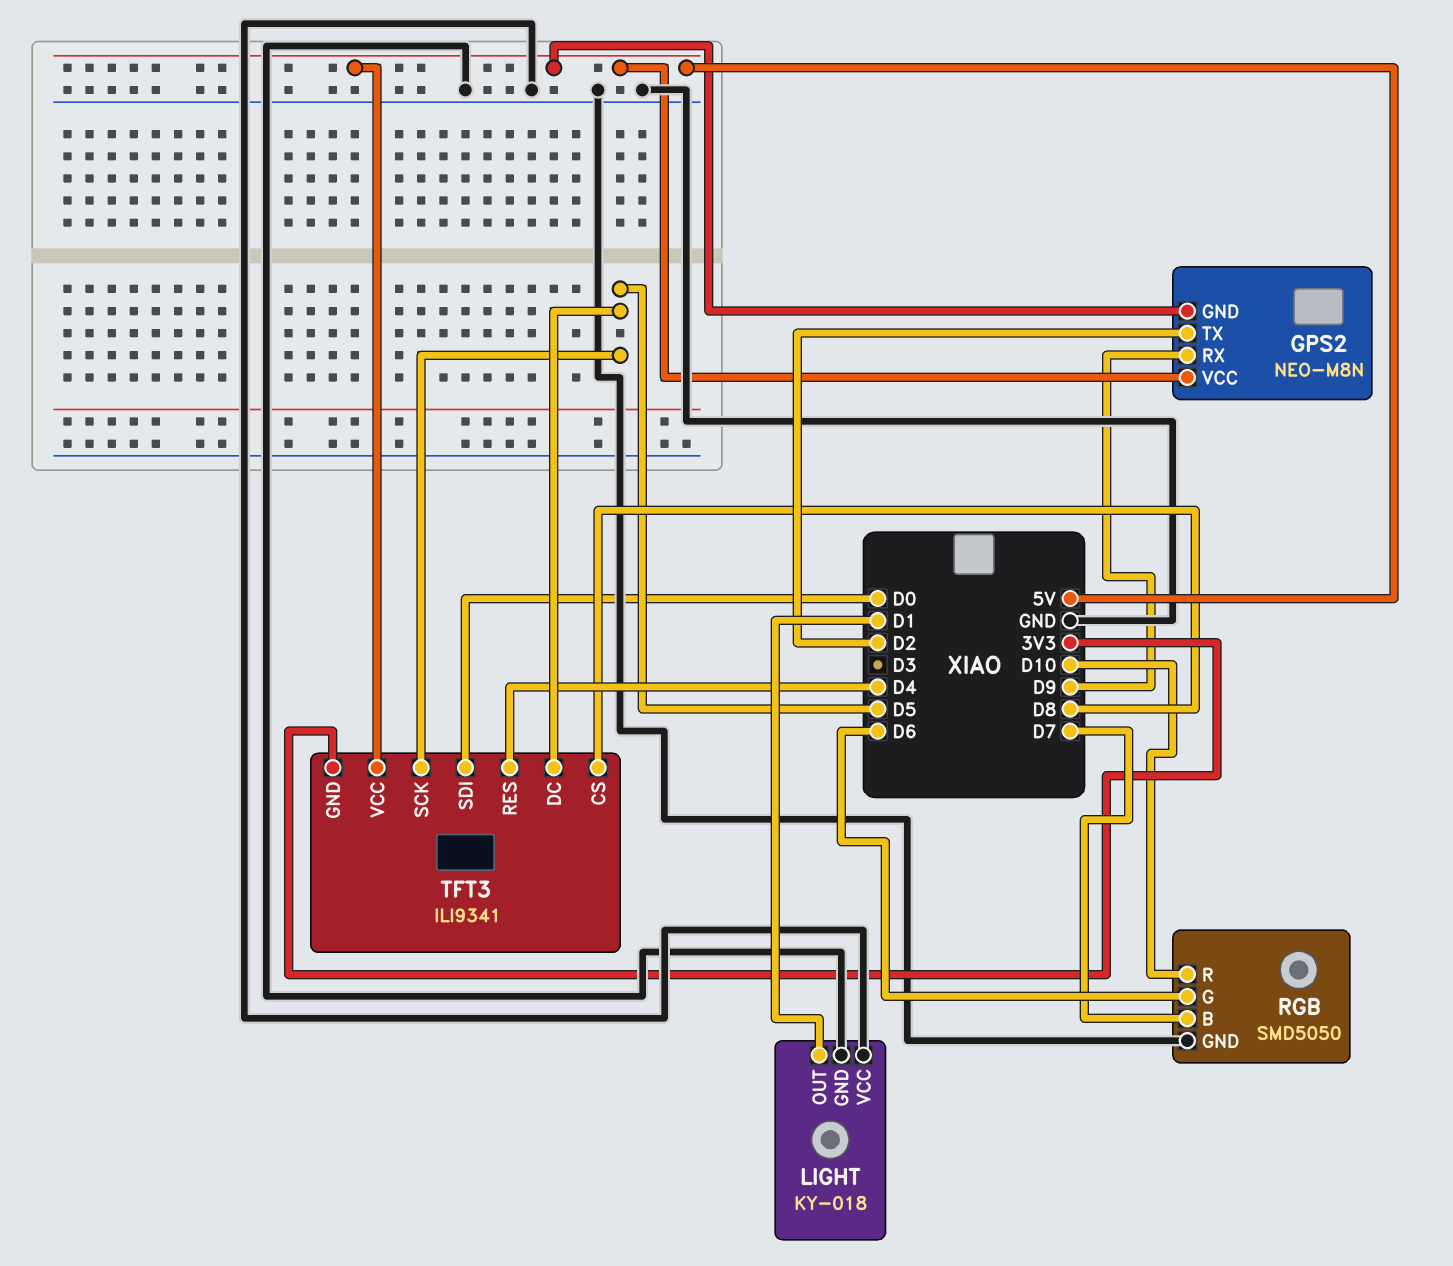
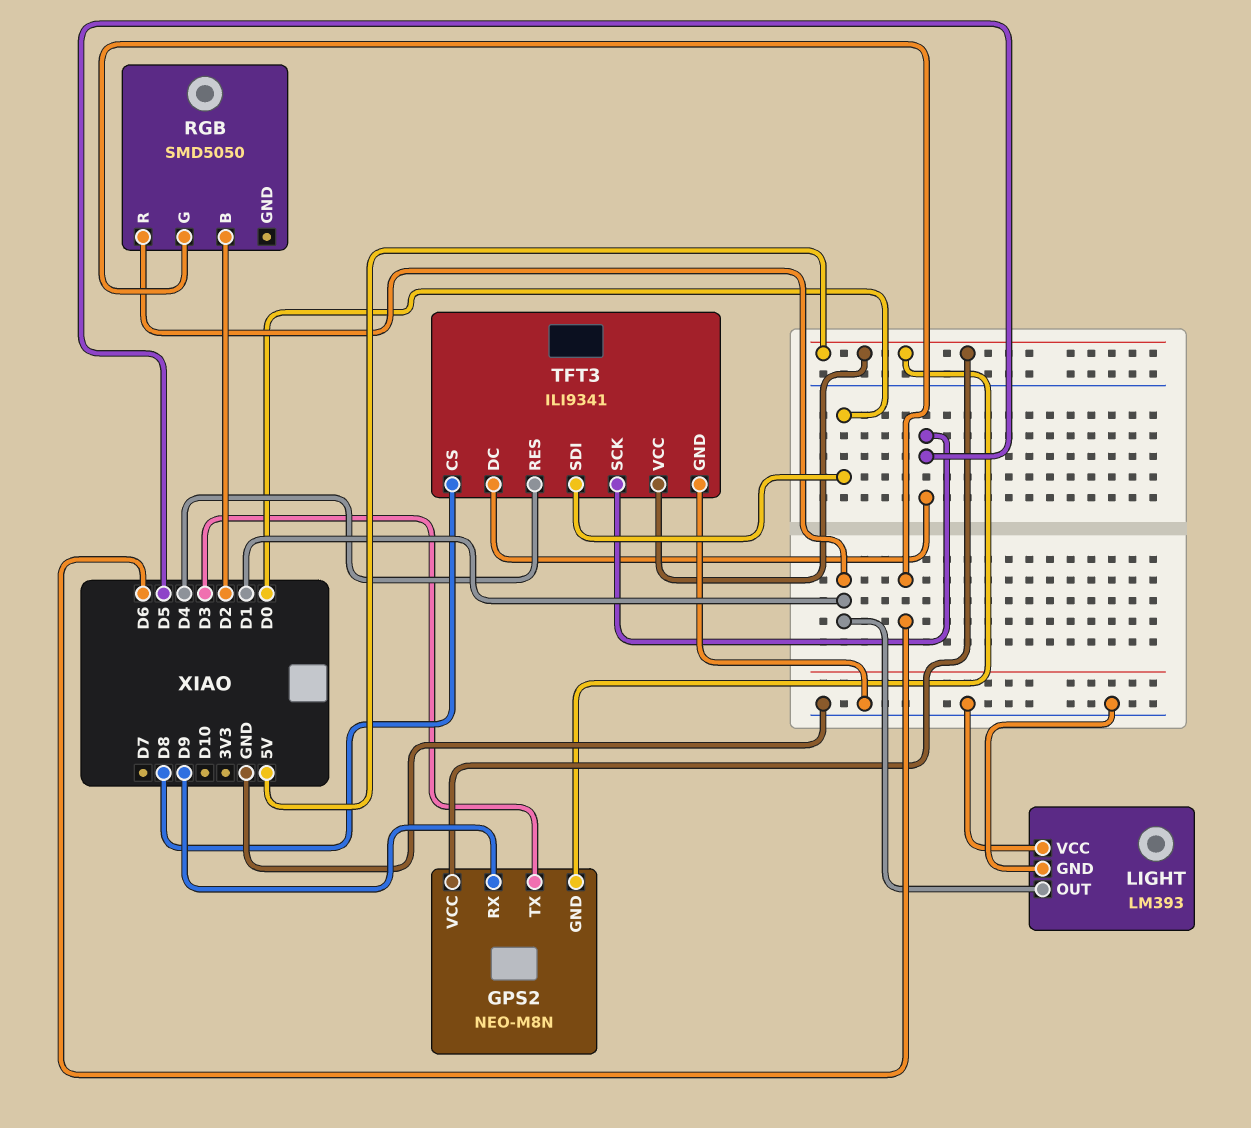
GPS2 pin TX: D2 -> D3
LIGHT: KY-018 -> LM393
RGB pin B: D7 -> D2
RGB pin GND: GND -> none
RGB pin R: D10 -> D1
TFT3 pin GND: 3V3 -> GND

